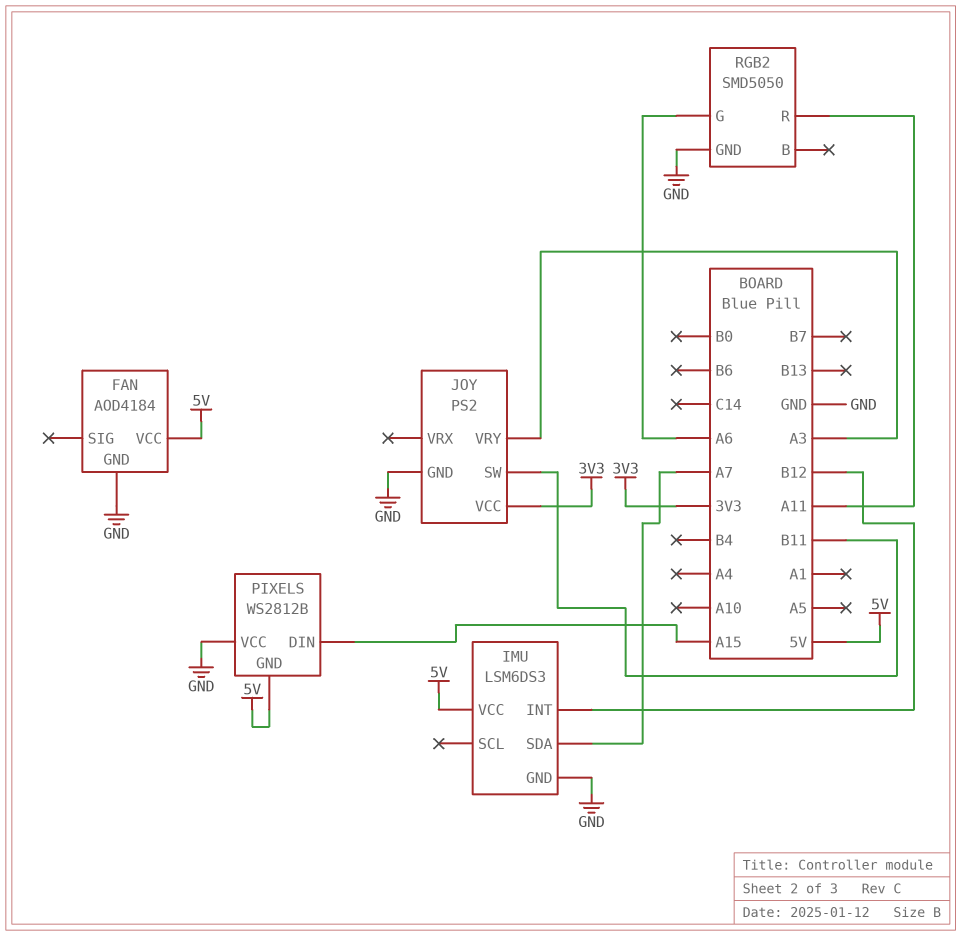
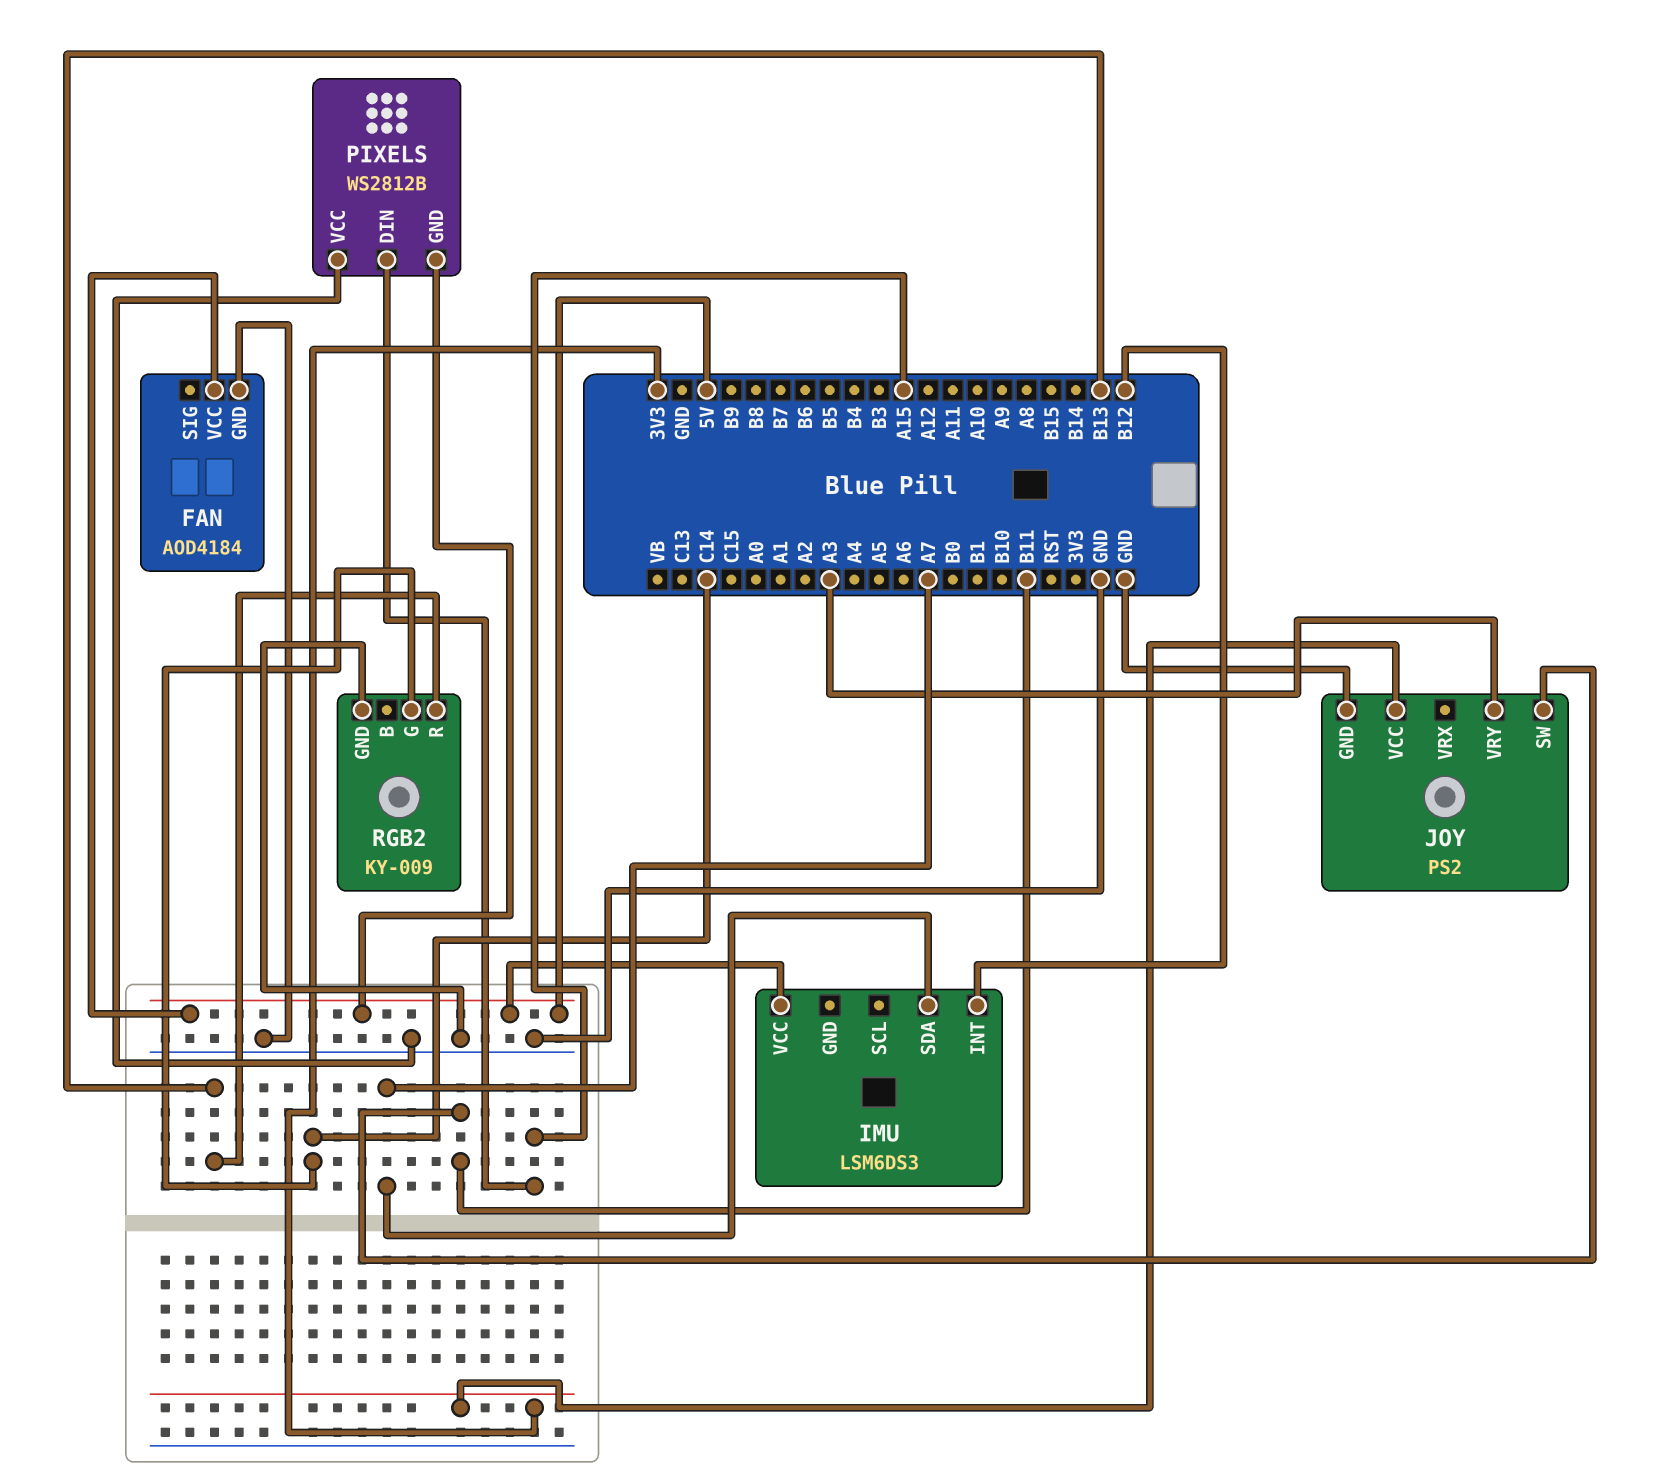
IMU pin GND: GND -> none
RGB2: SMD5050 -> KY-009
RGB2 pin G: A6 -> C14
RGB2 pin R: A11 -> B13

